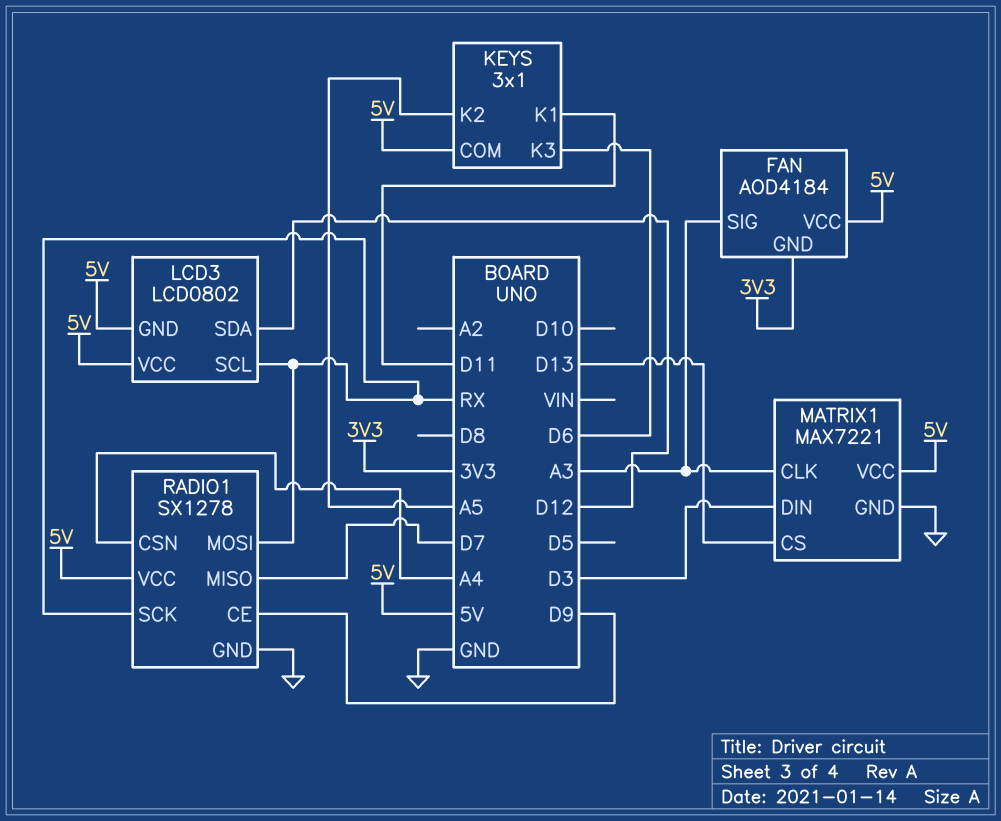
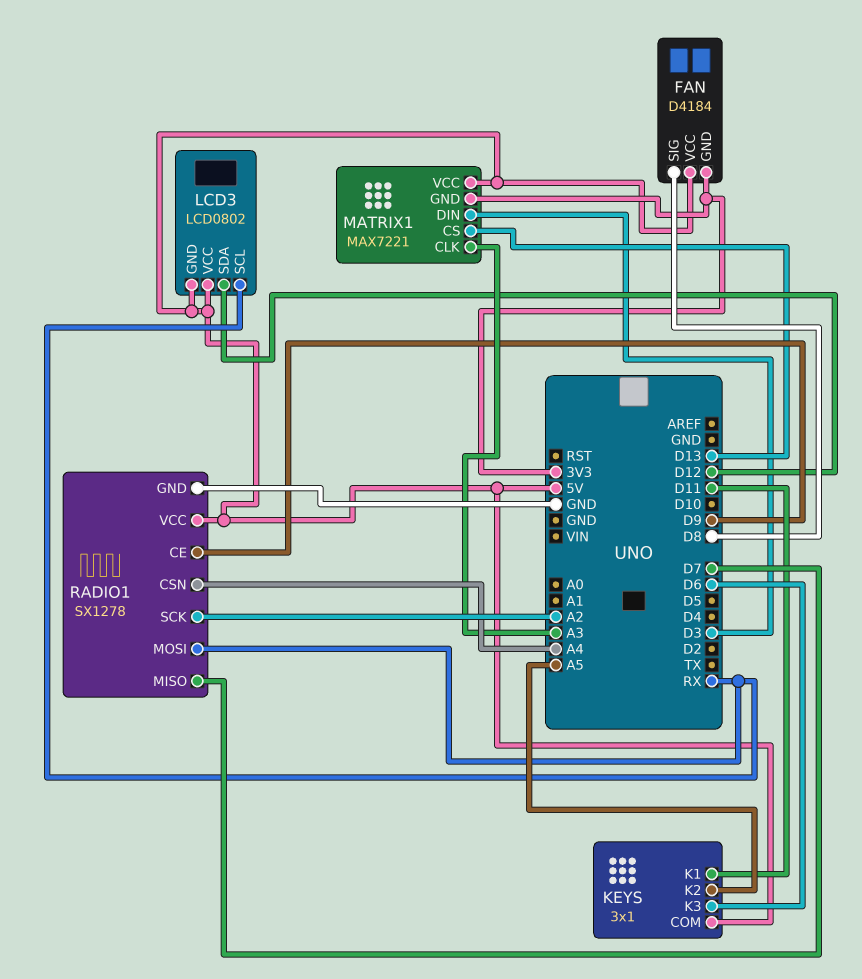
FAN: AOD4184 -> D4184
FAN pin SIG: A3 -> D8
MATRIX1 pin GND: GND -> 3V3
RADIO1 pin SCK: RX -> A2

